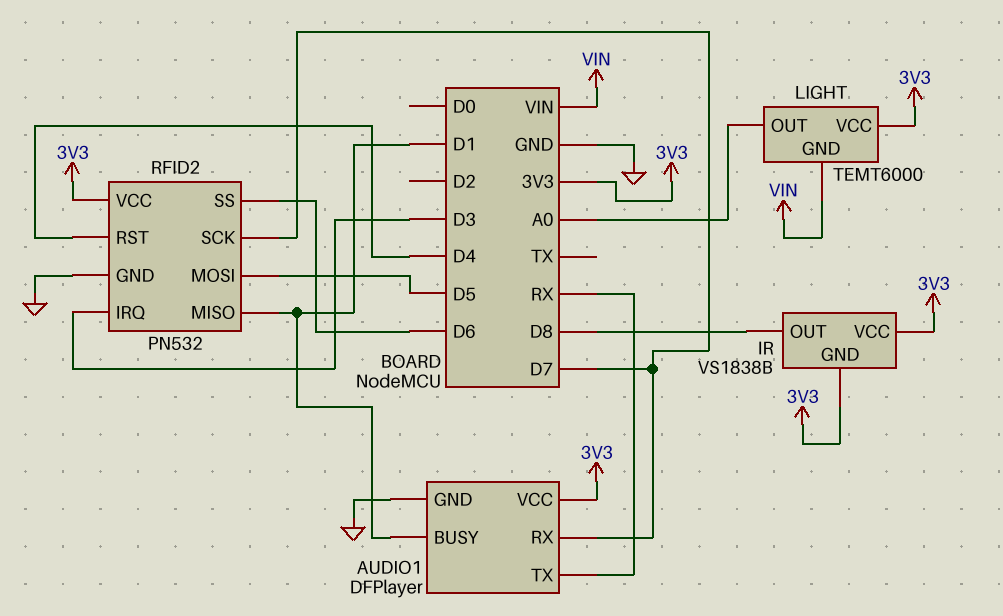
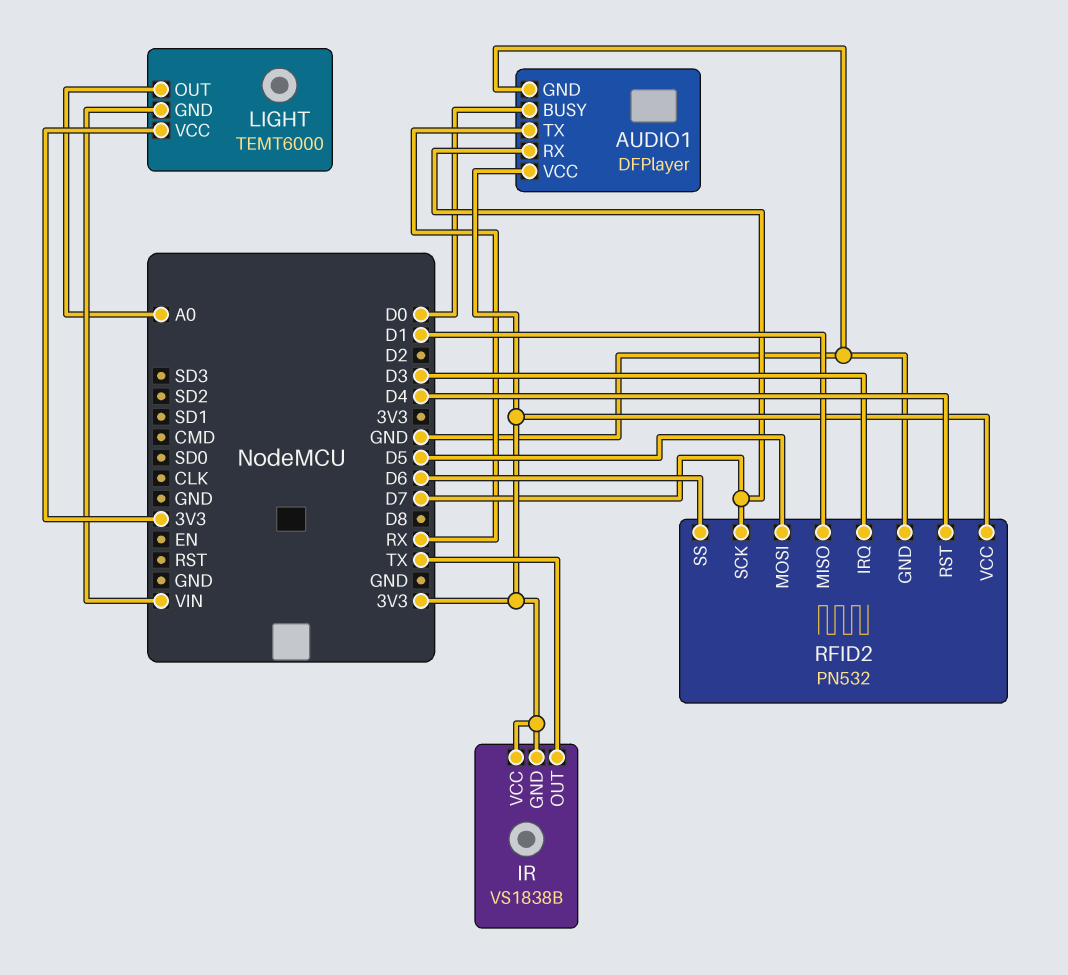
AUDIO1 pin BUSY: D1 -> D0
IR pin OUT: D8 -> TX

